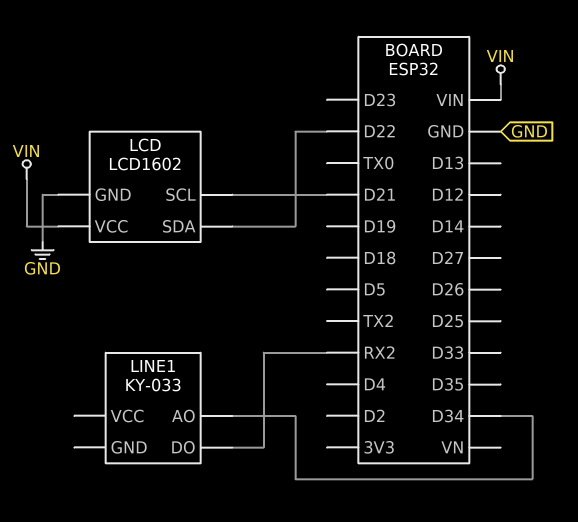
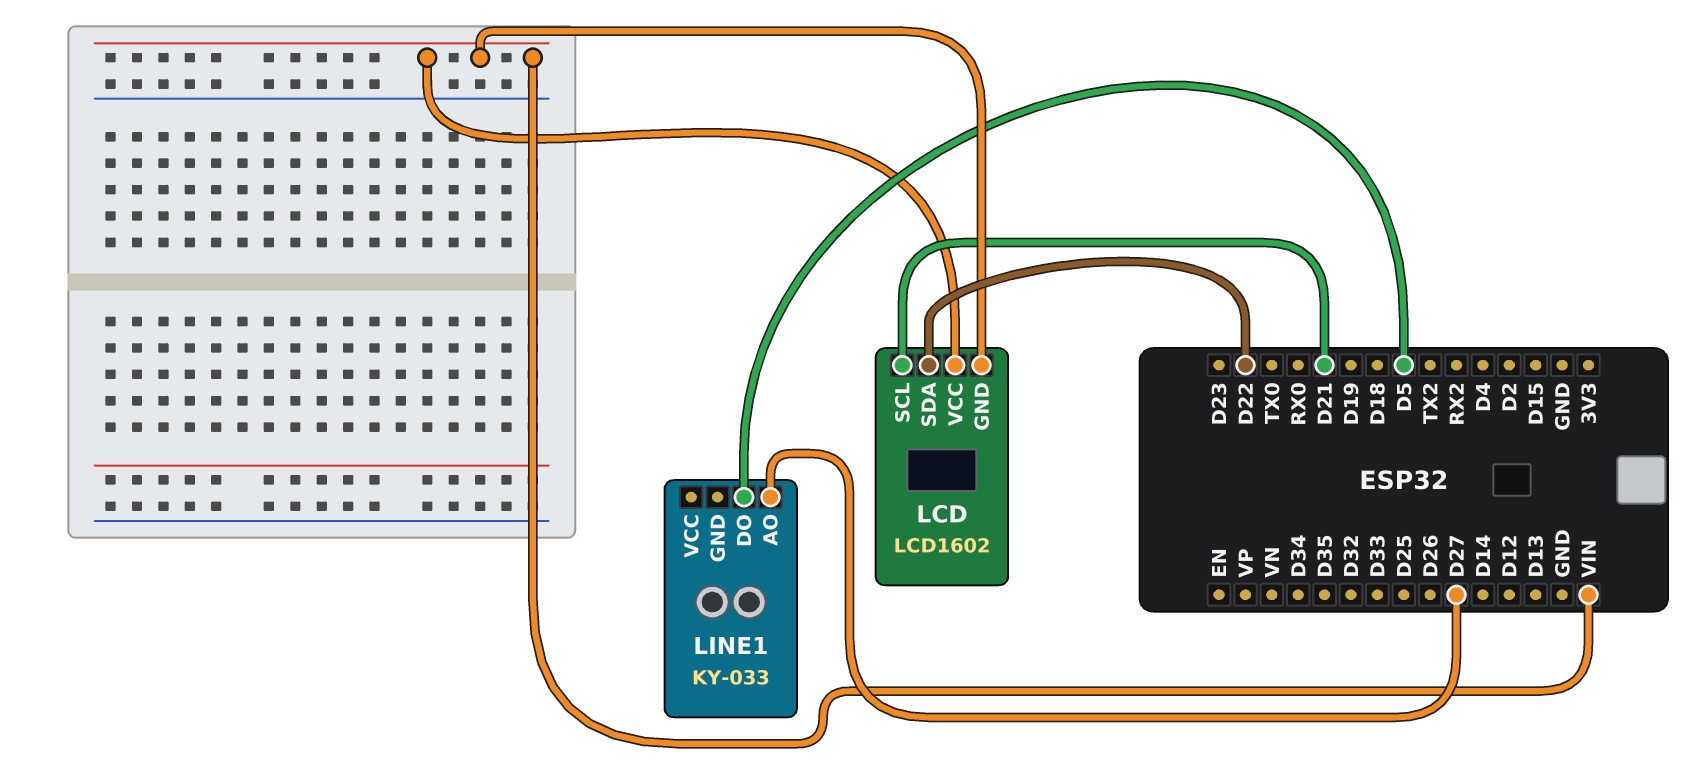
LCD pin GND: GND -> VIN
LINE1 pin AO: D34 -> D27
LINE1 pin DO: RX2 -> D5

